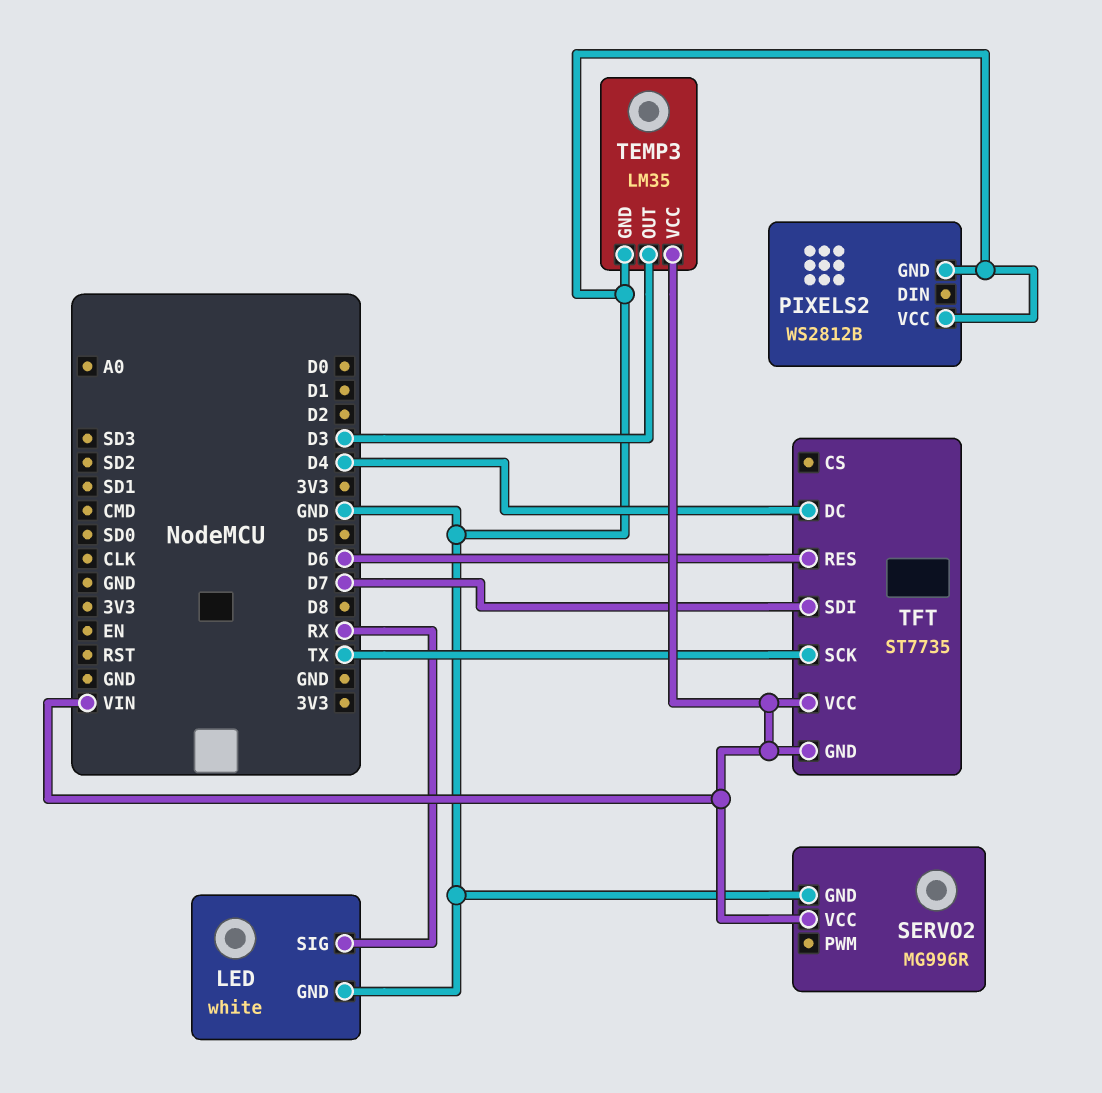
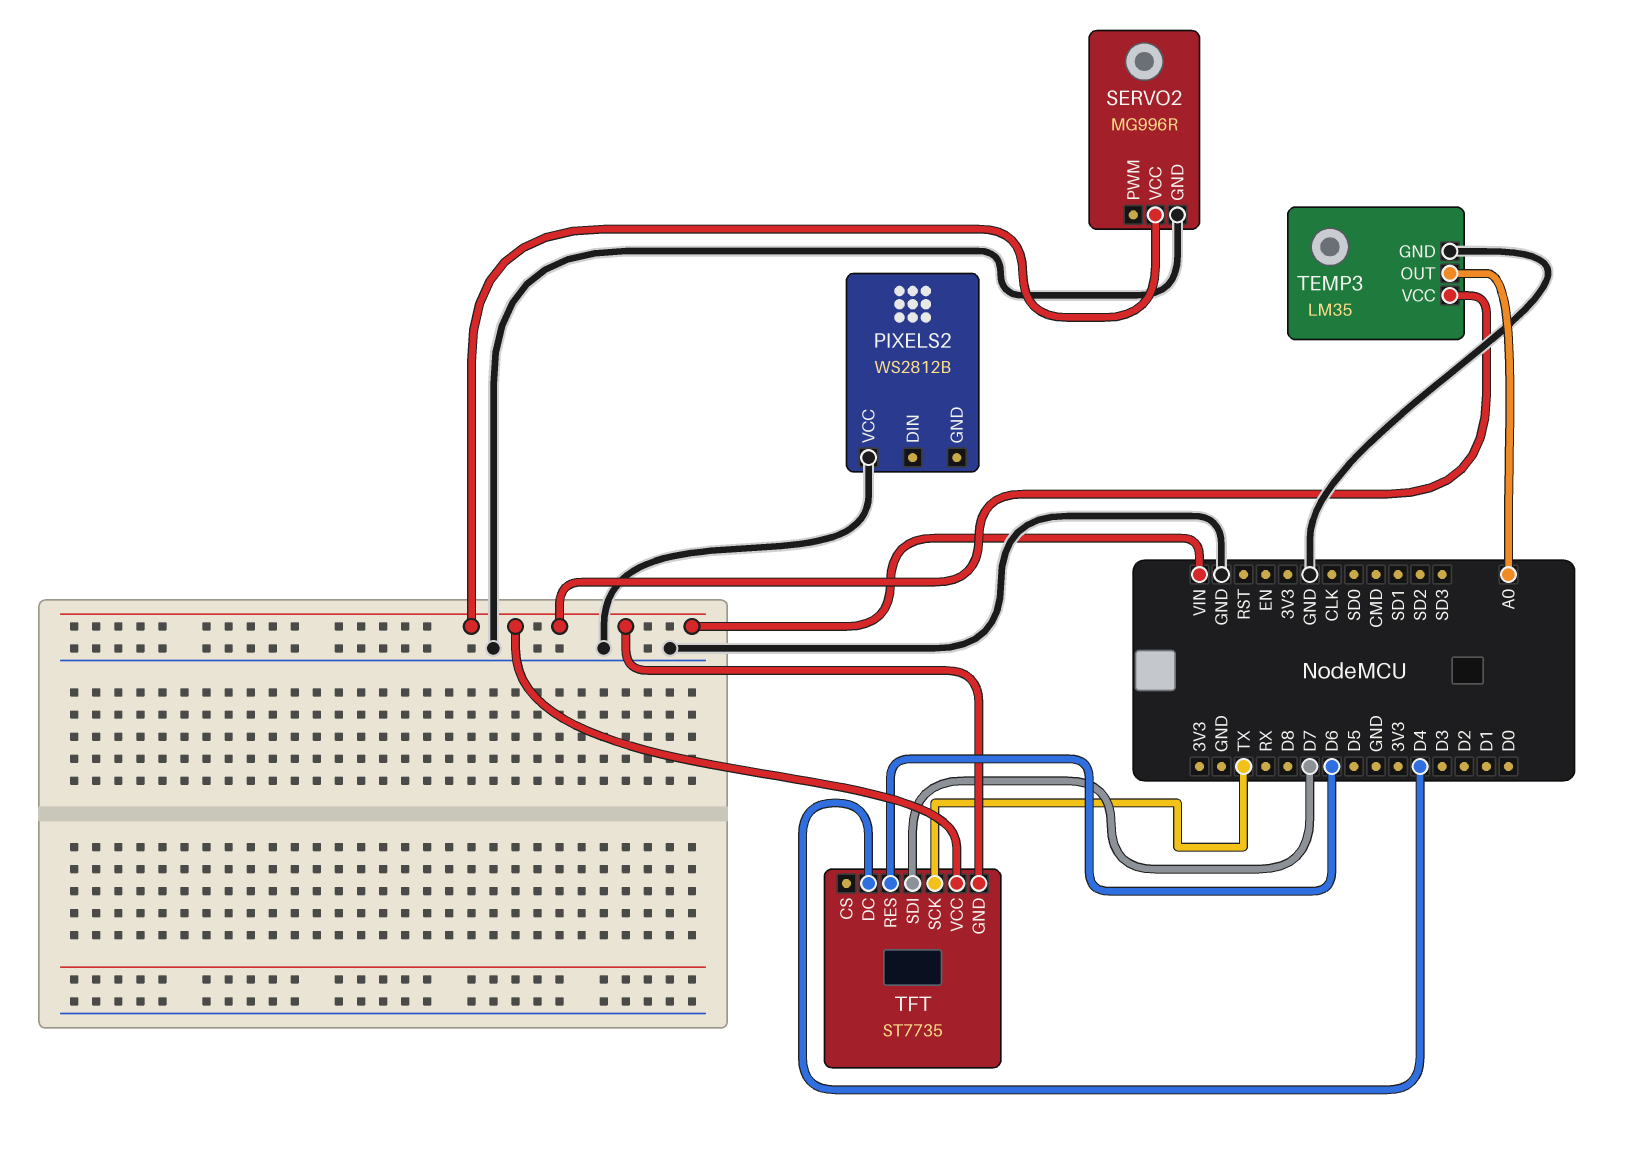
LED: white -> none
LED pin GND: GND -> none
LED pin SIG: RX -> none
PIXELS2 pin GND: GND -> none
TEMP3 pin OUT: D3 -> A0

